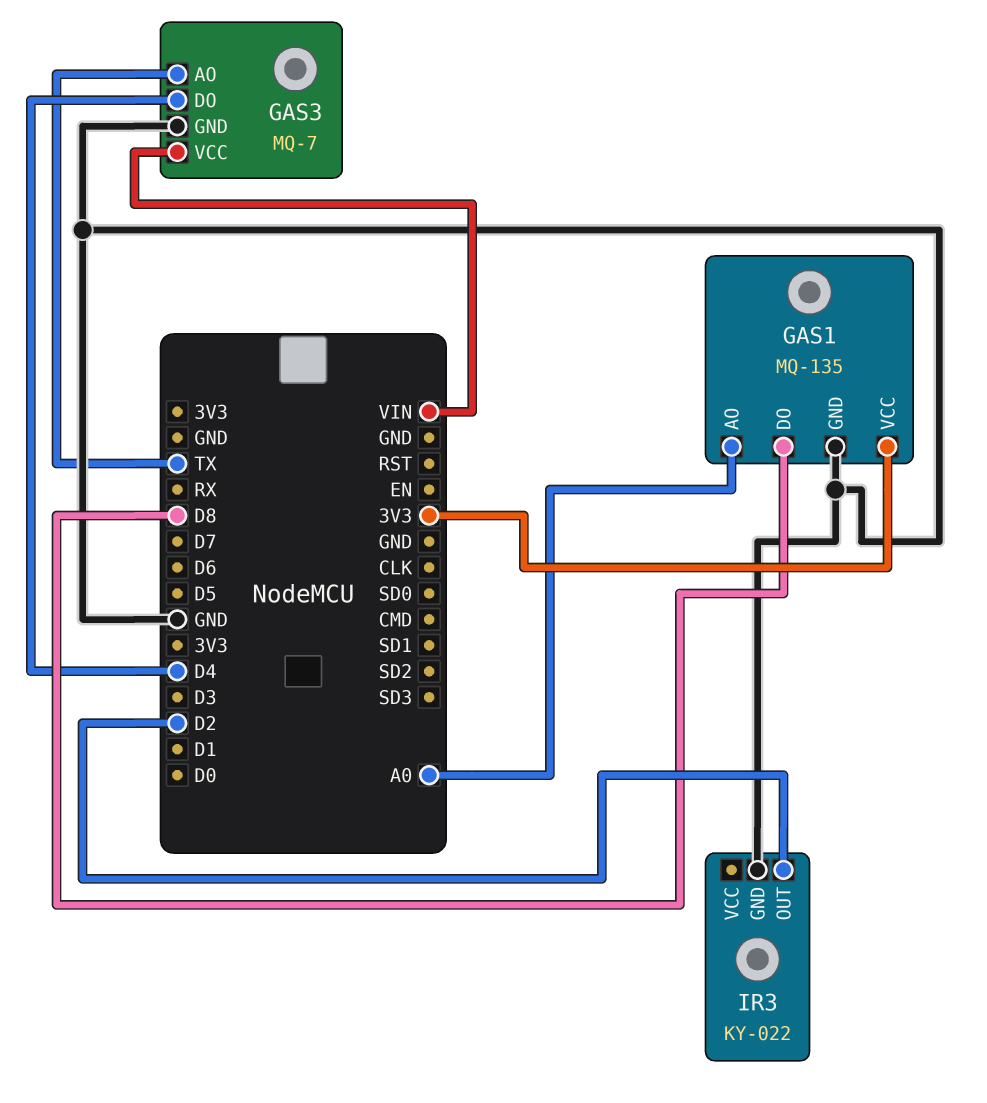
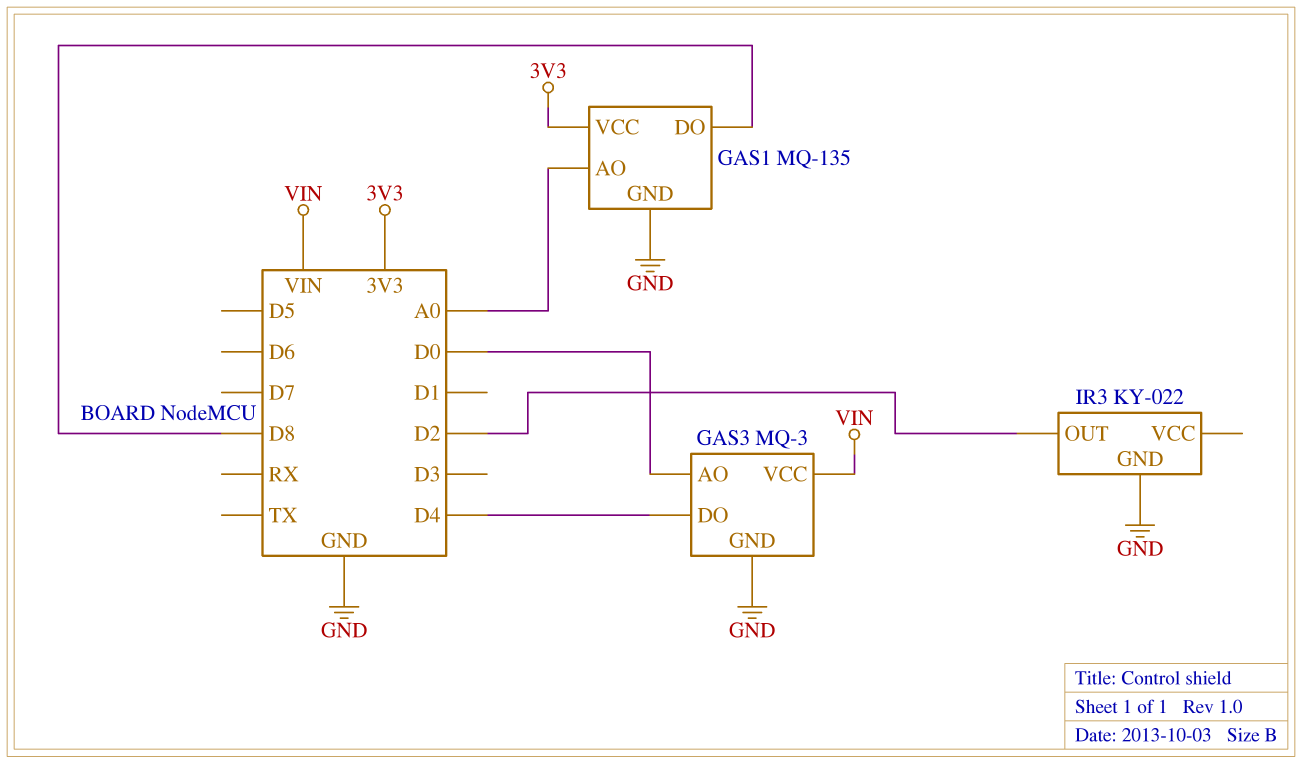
GAS3: MQ-7 -> MQ-3
GAS3 pin AO: TX -> D0

